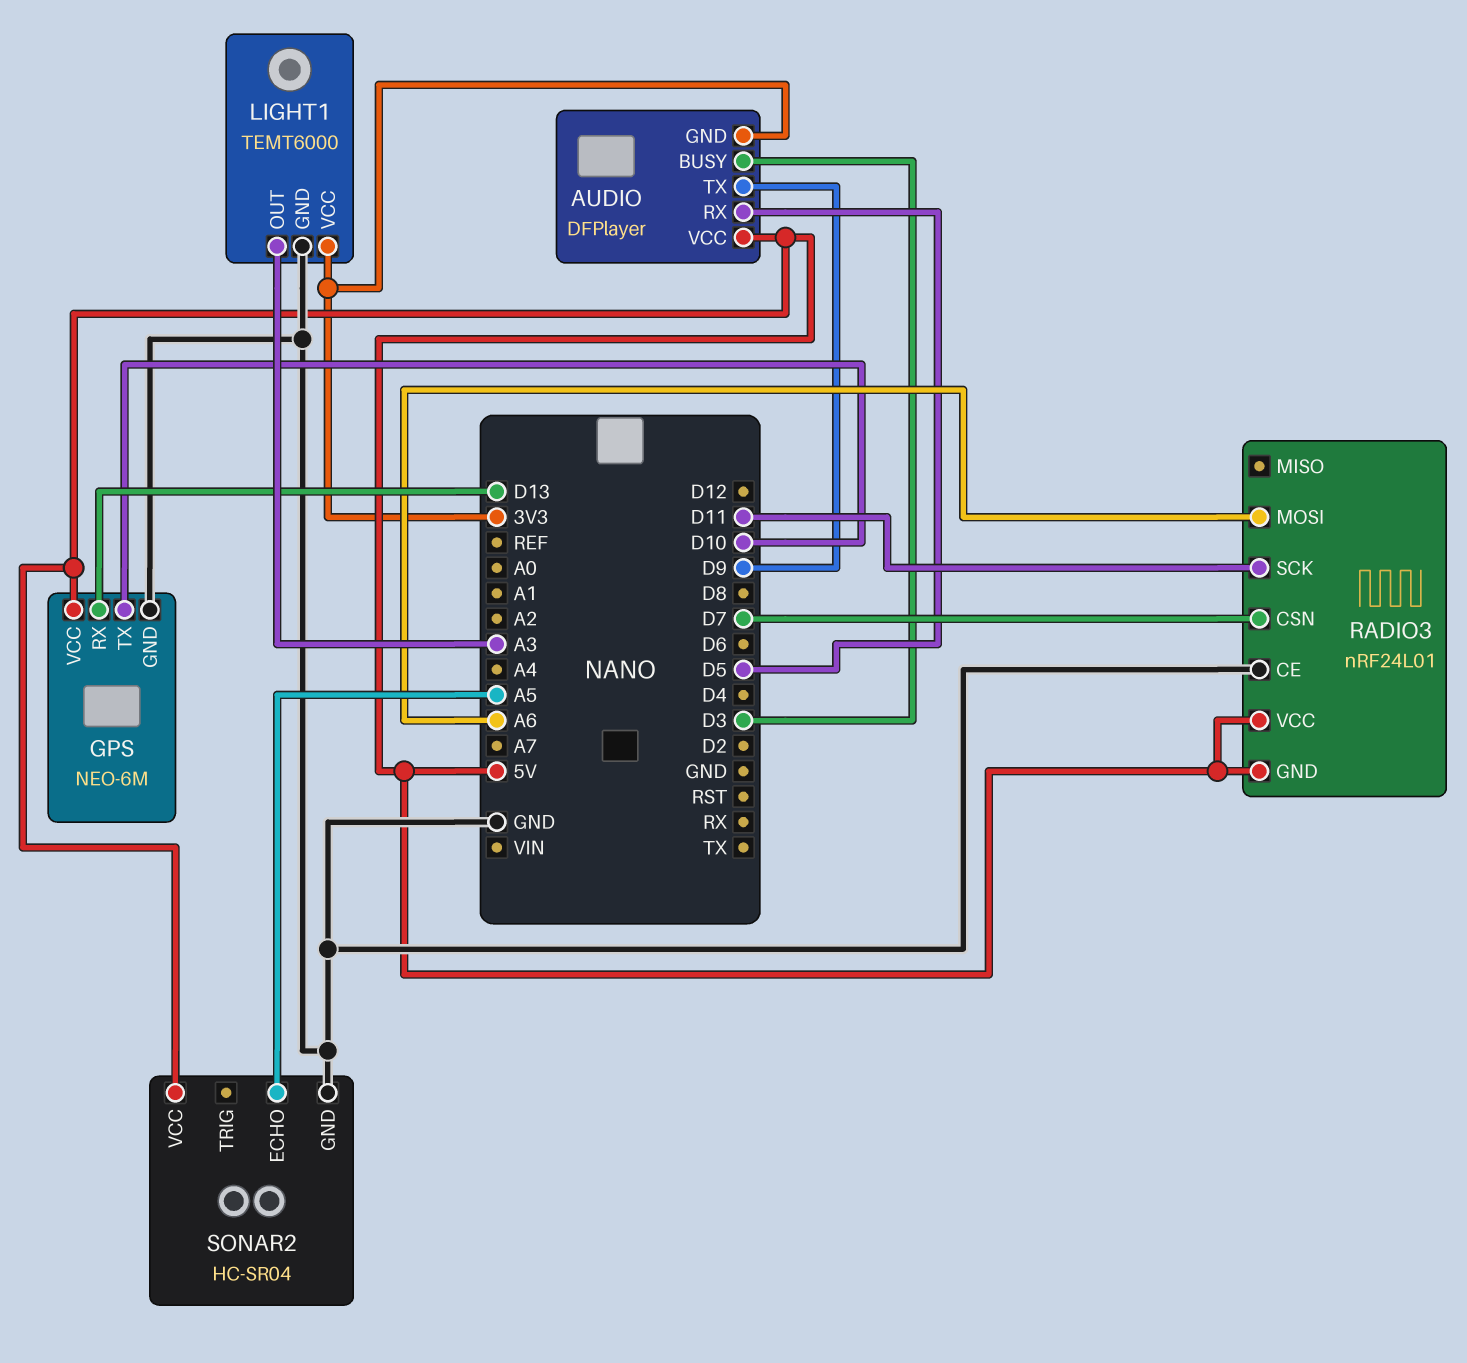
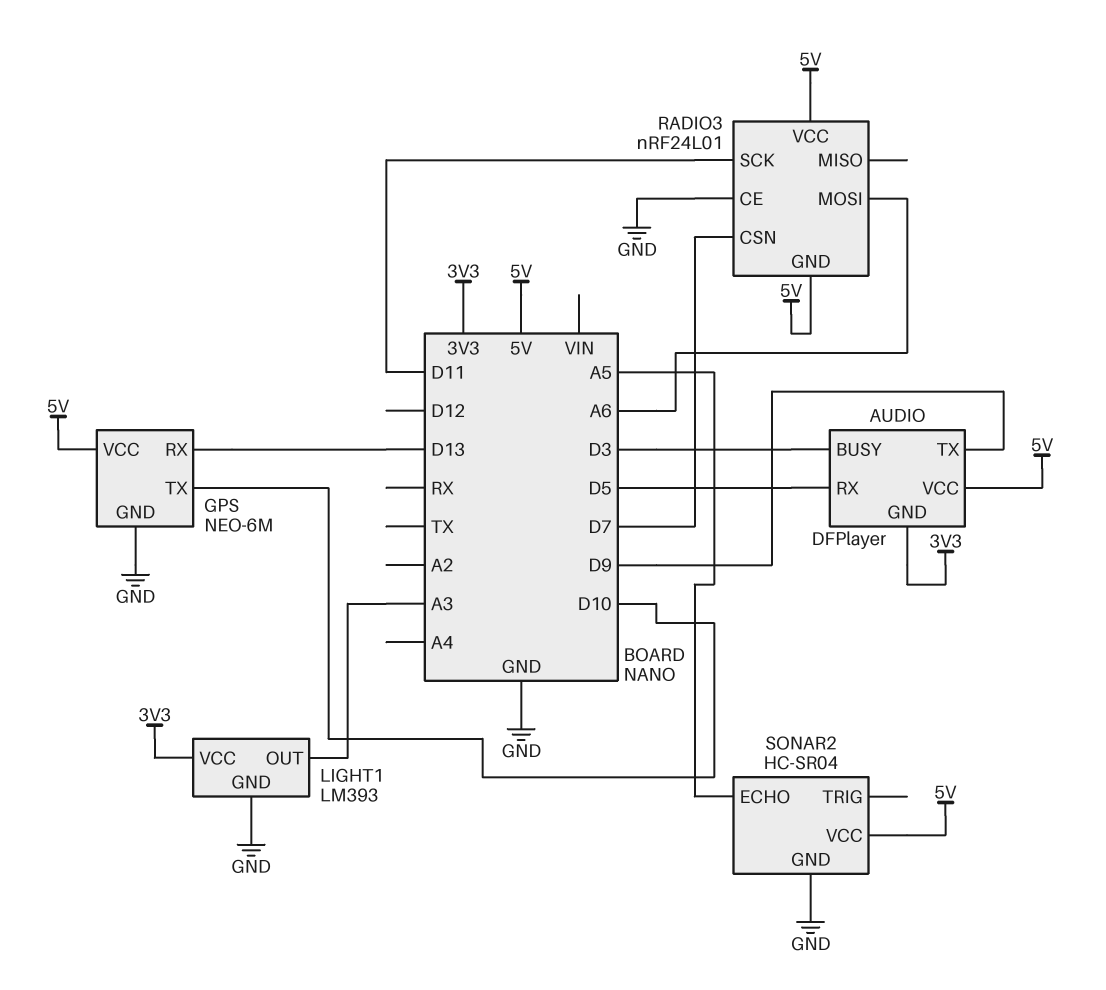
LIGHT1: TEMT6000 -> LM393

